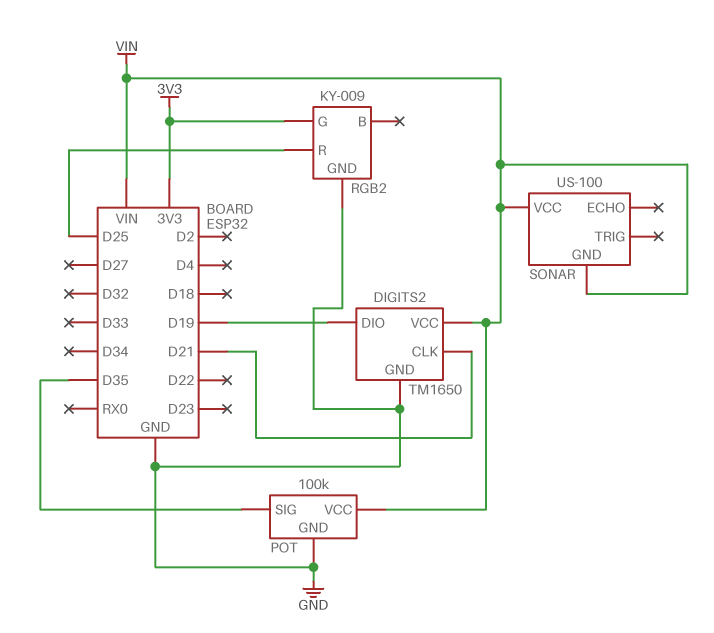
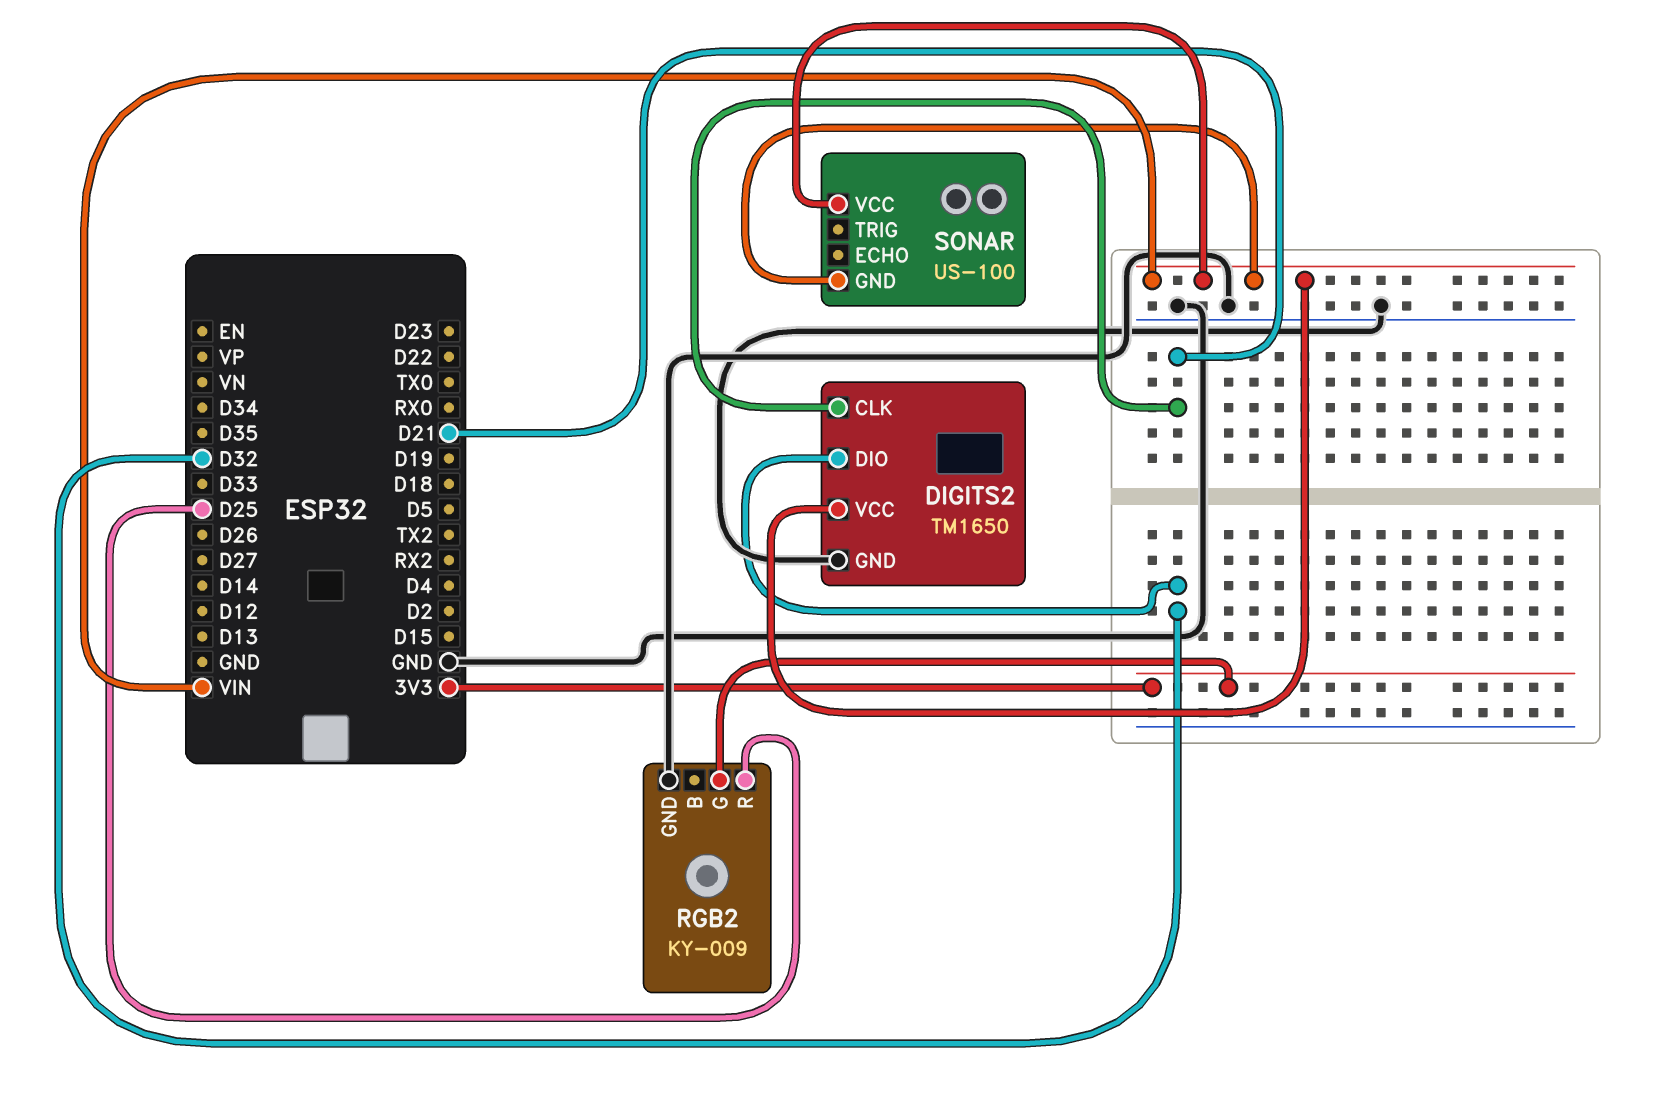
DIGITS2 pin DIO: D19 -> D32
POT: 100k -> none
POT pin GND: GND -> none
POT pin SIG: D35 -> none
POT pin VCC: VIN -> none

